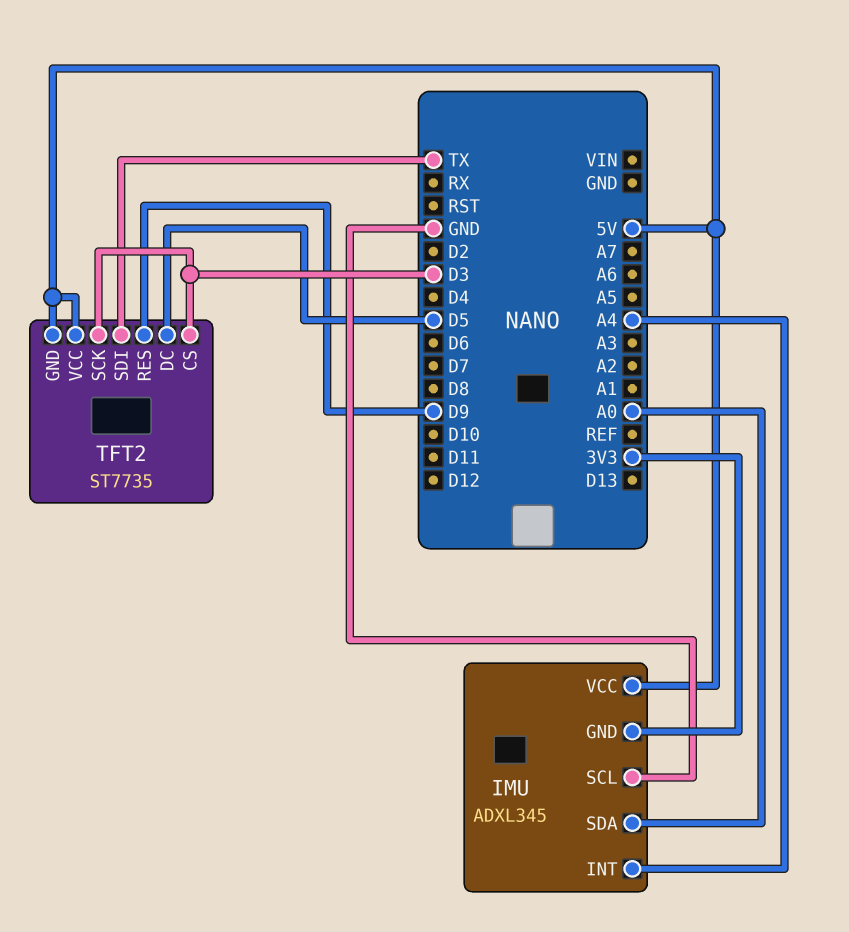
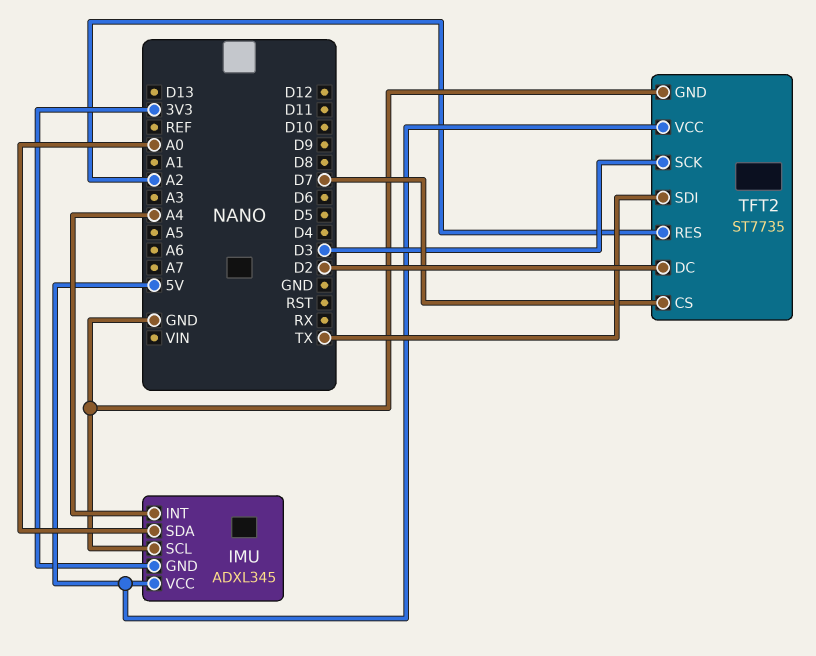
TFT2 pin CS: D3 -> D7
TFT2 pin DC: D5 -> D2
TFT2 pin GND: 5V -> GND
TFT2 pin RES: D9 -> A2

